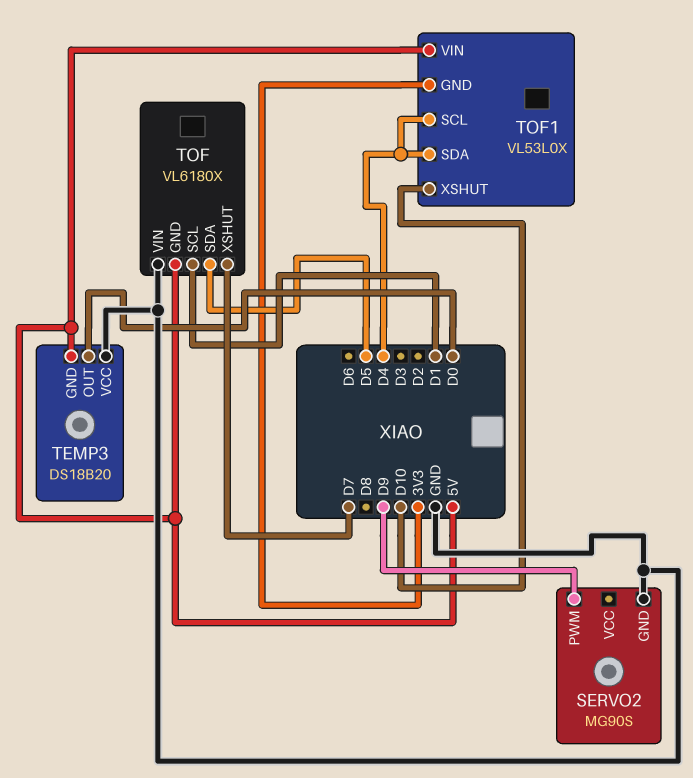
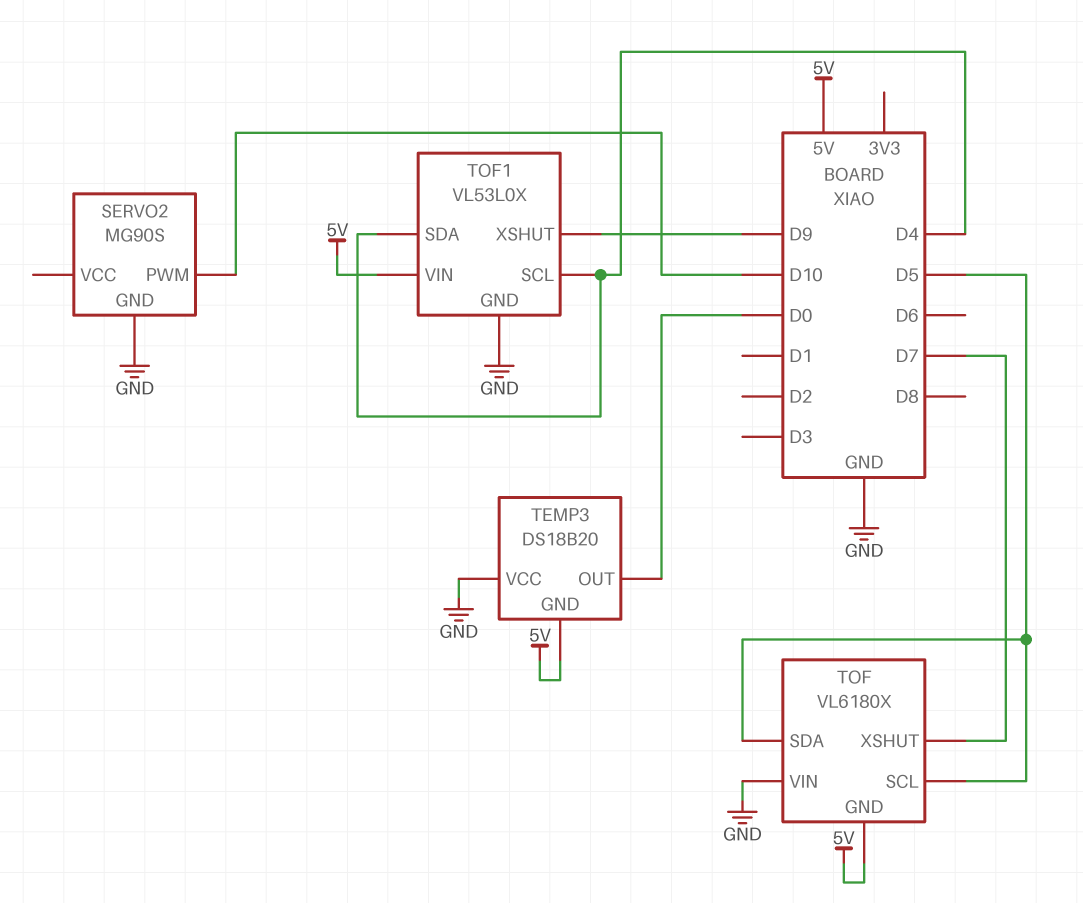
SERVO2 pin PWM: D9 -> D10
TOF pin SCL: D1 -> D5
TOF1 pin GND: 3V3 -> GND
TOF1 pin XSHUT: D10 -> D9

